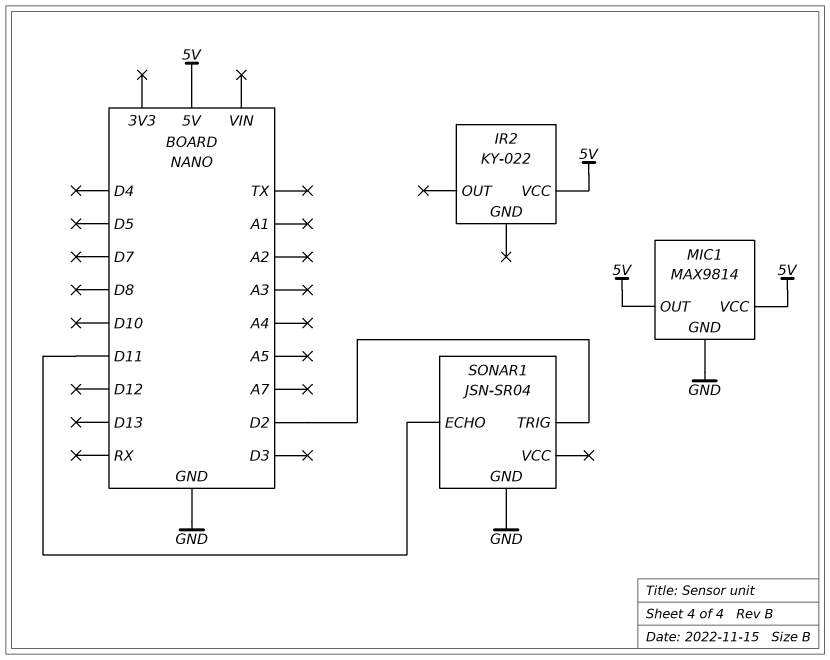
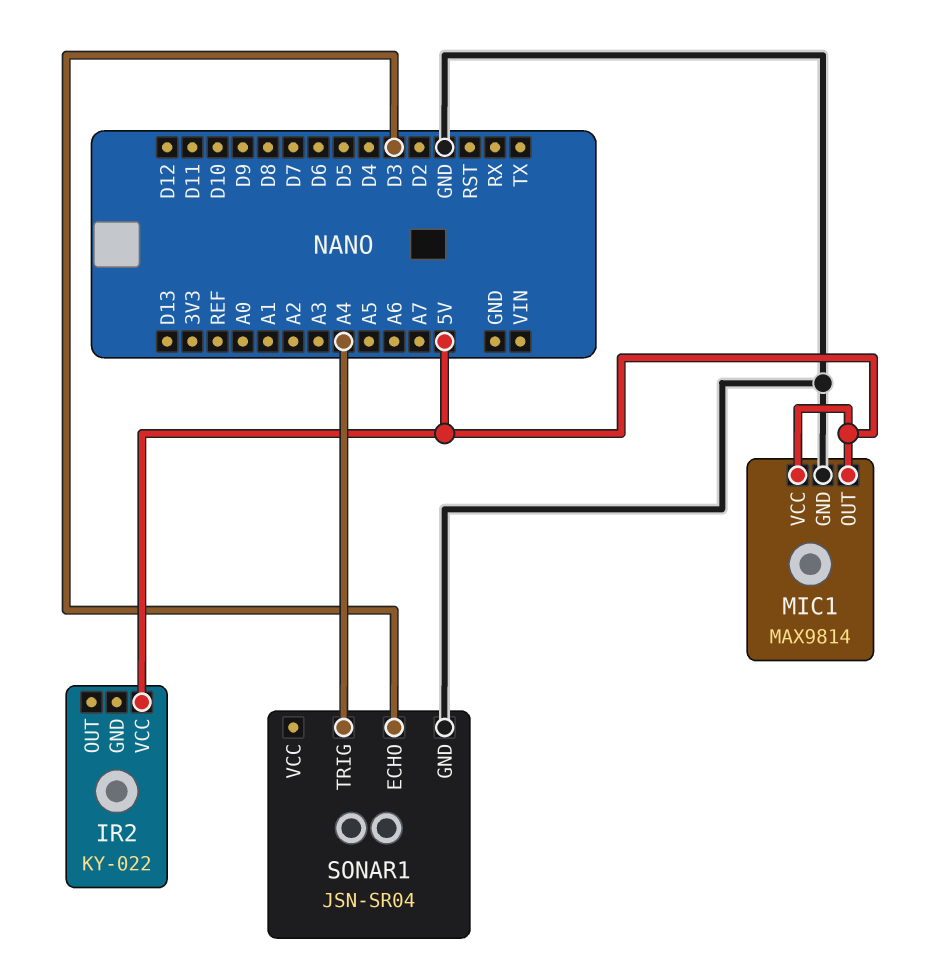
SONAR1 pin ECHO: D11 -> D3
SONAR1 pin TRIG: D2 -> A4

